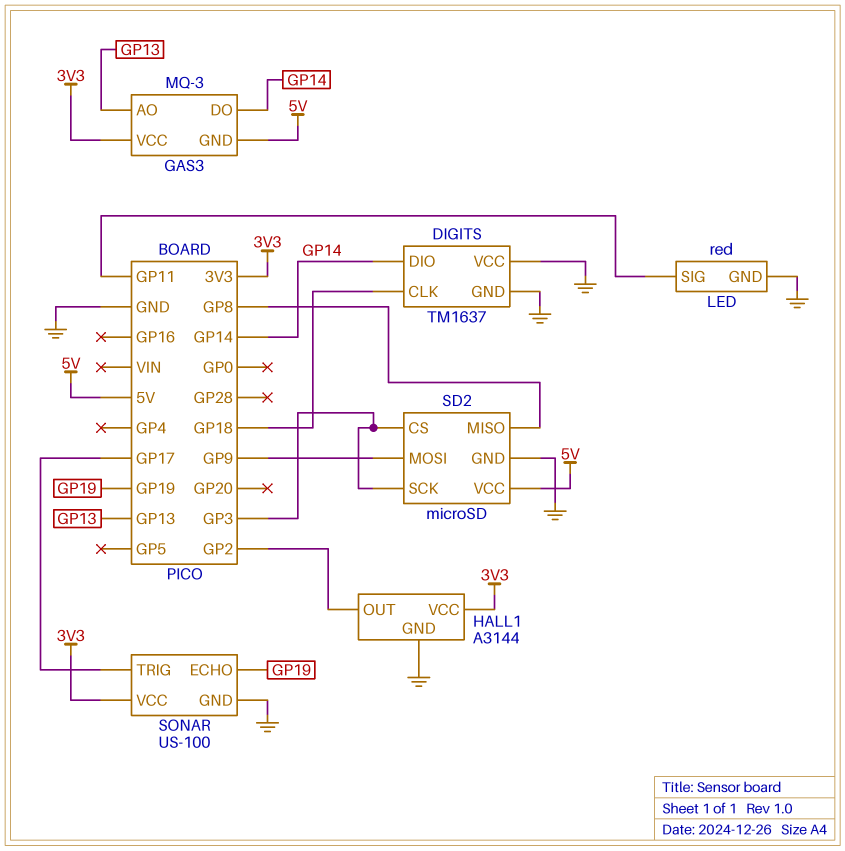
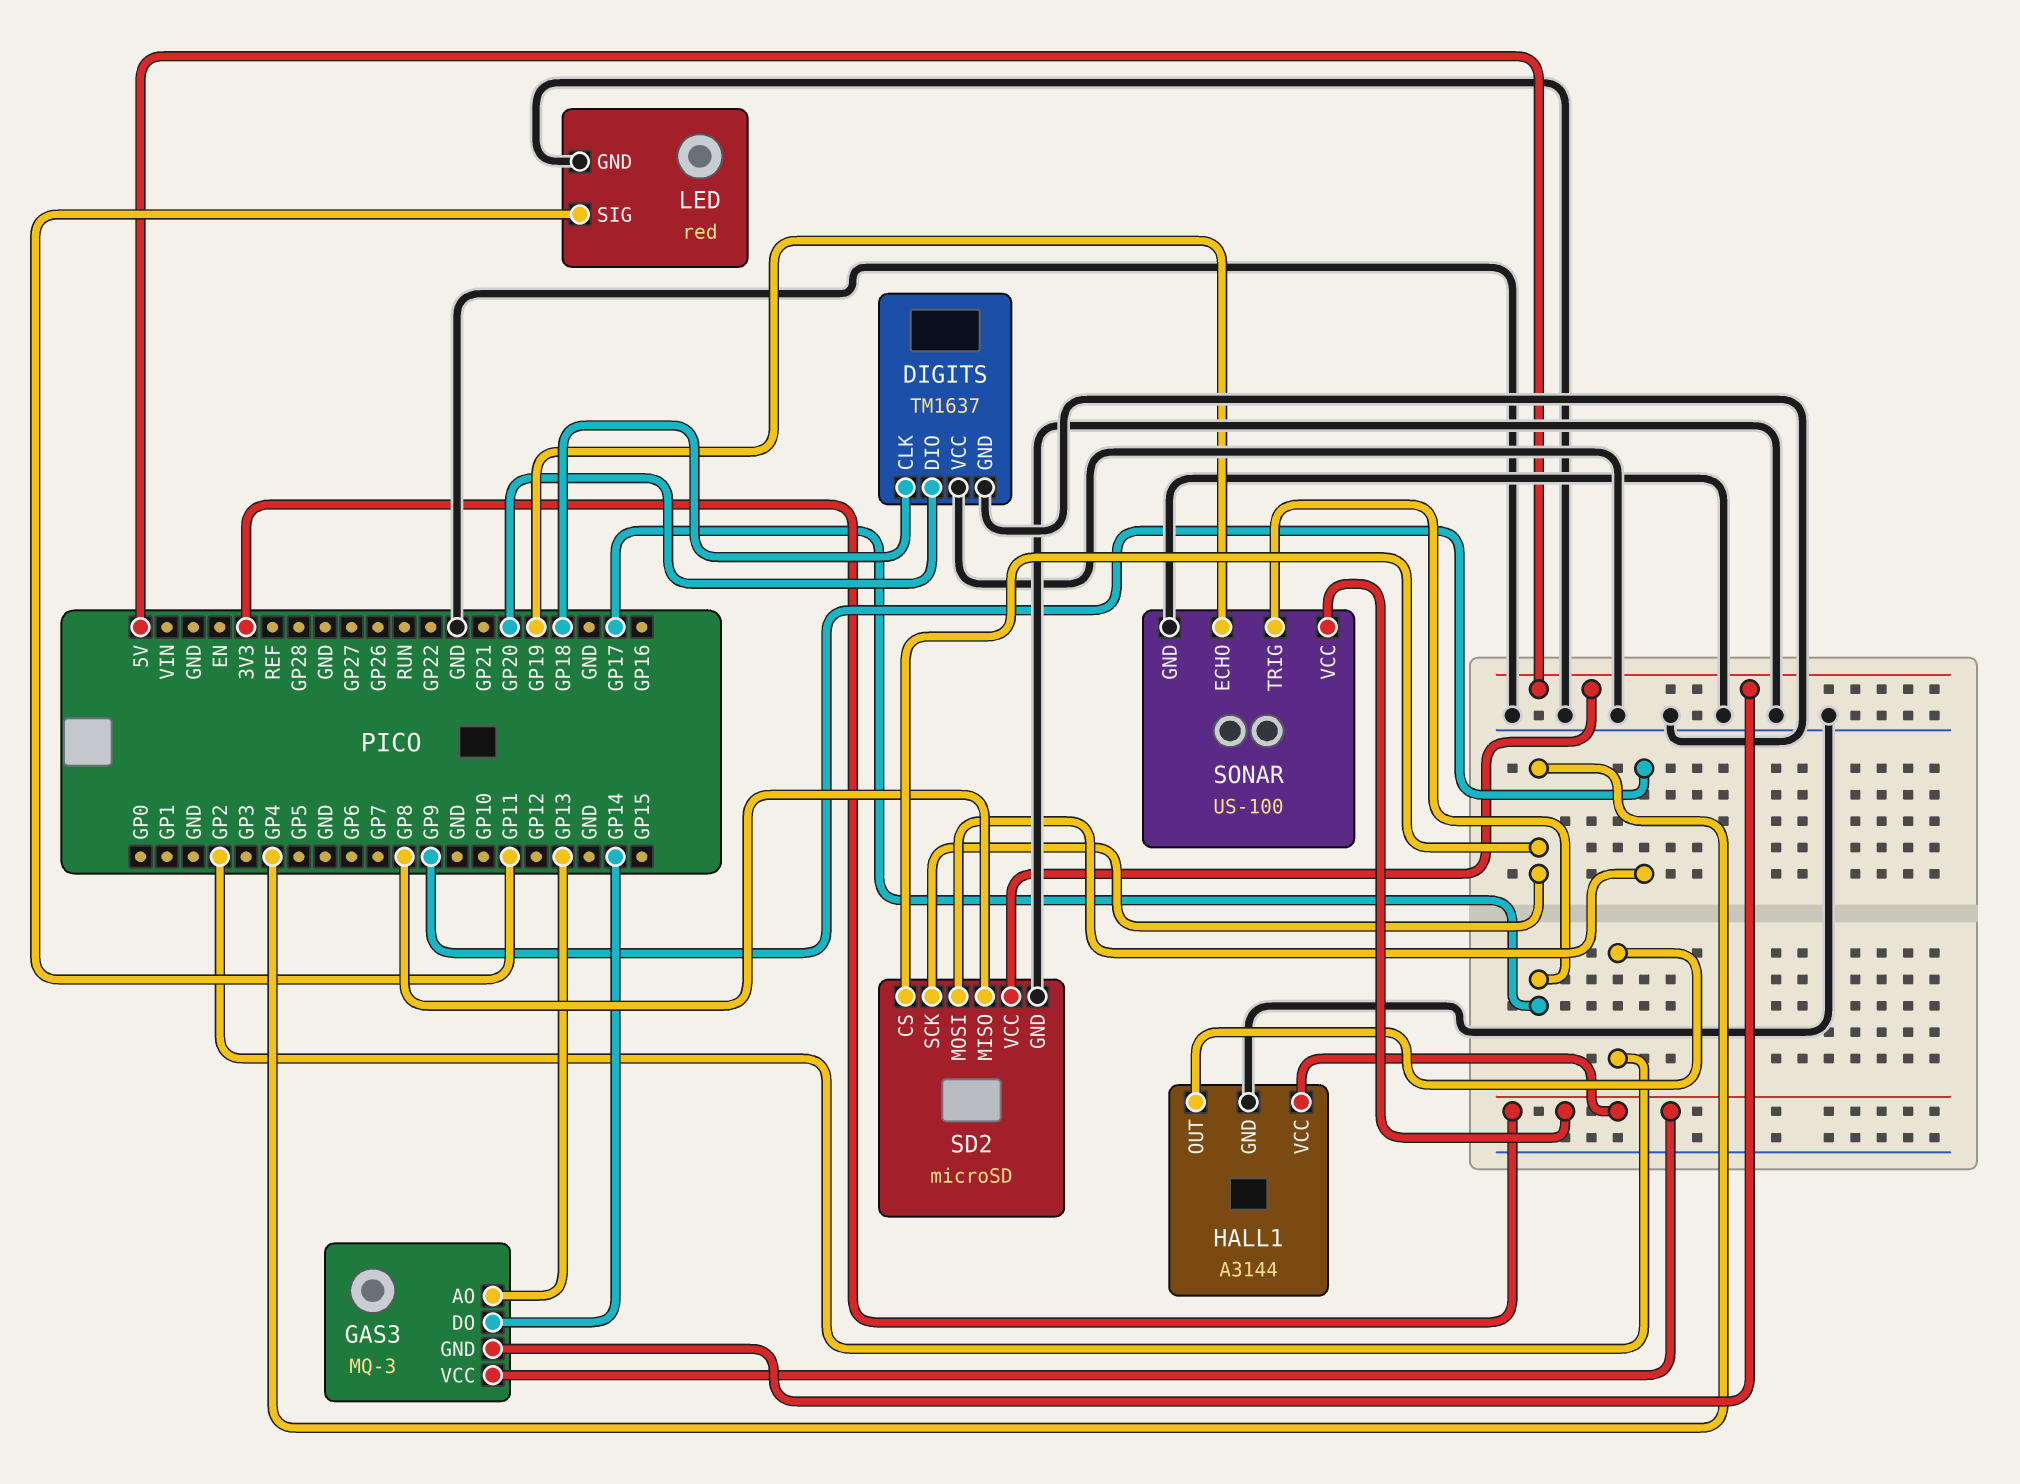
DIGITS pin DIO: GP14 -> GP20
SD2 pin CS: GP3 -> GP4
SD2 pin SCK: GP3 -> GP4

